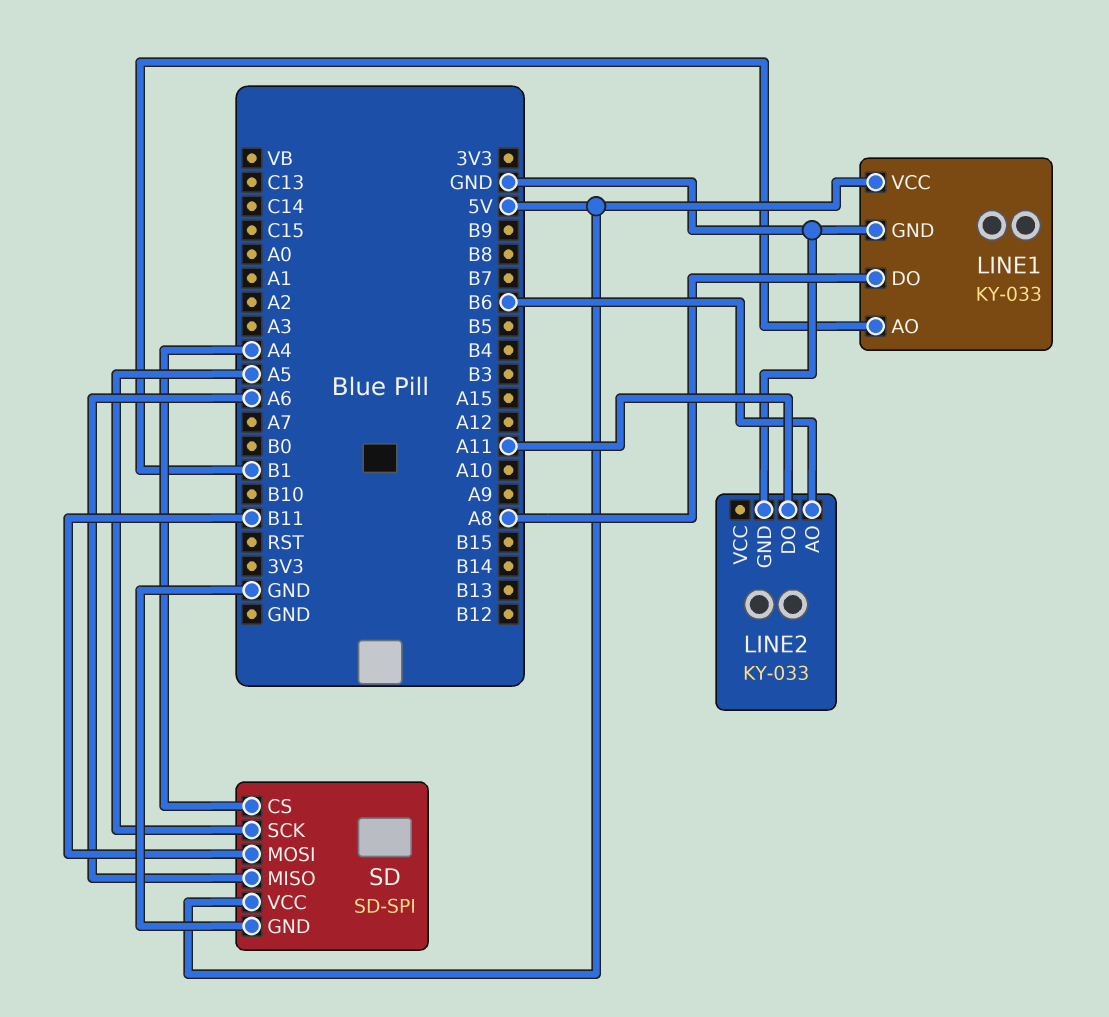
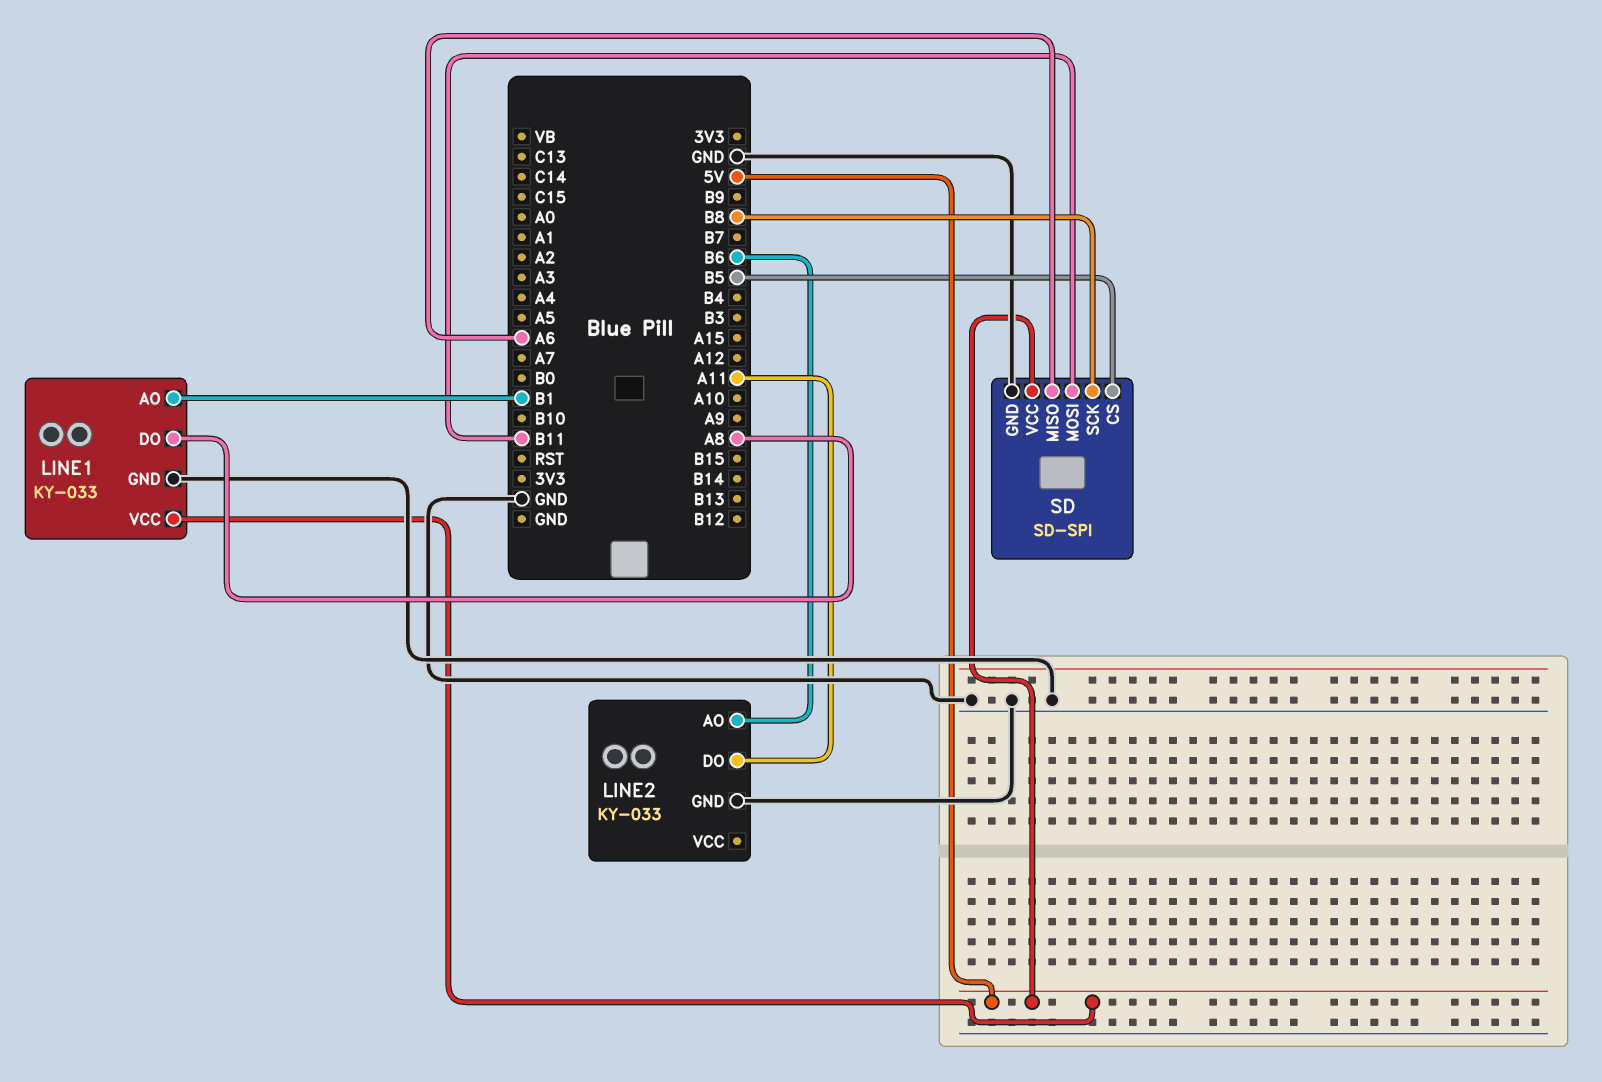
SD pin CS: A4 -> B5
SD pin SCK: A5 -> B8

